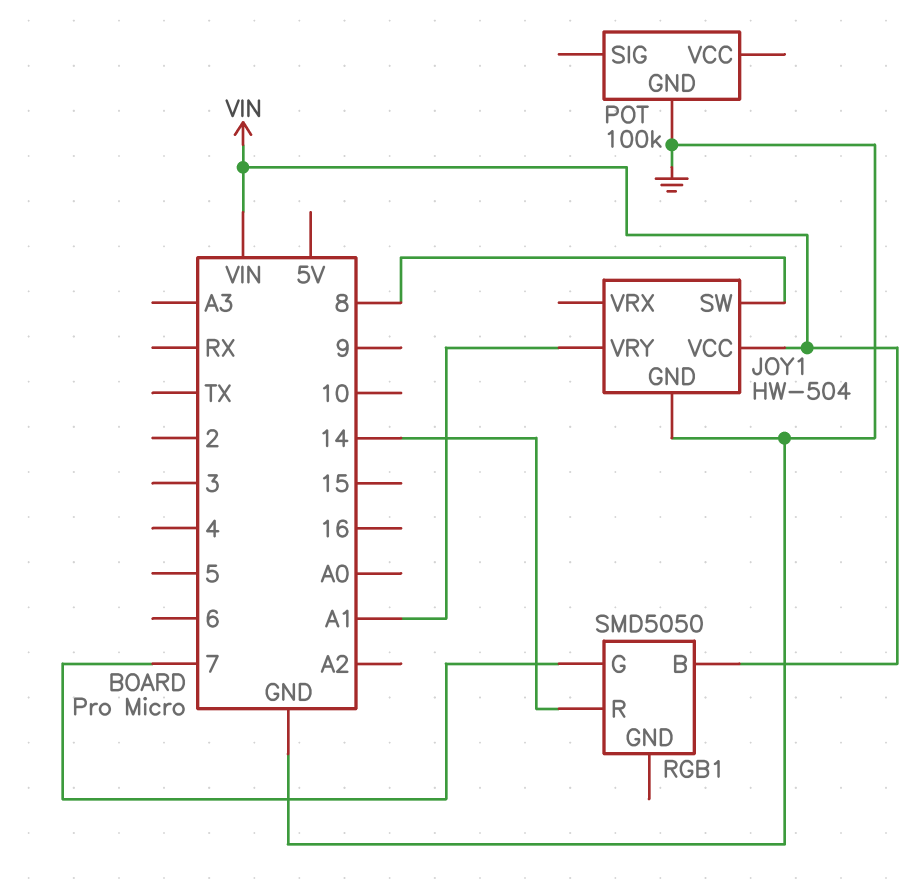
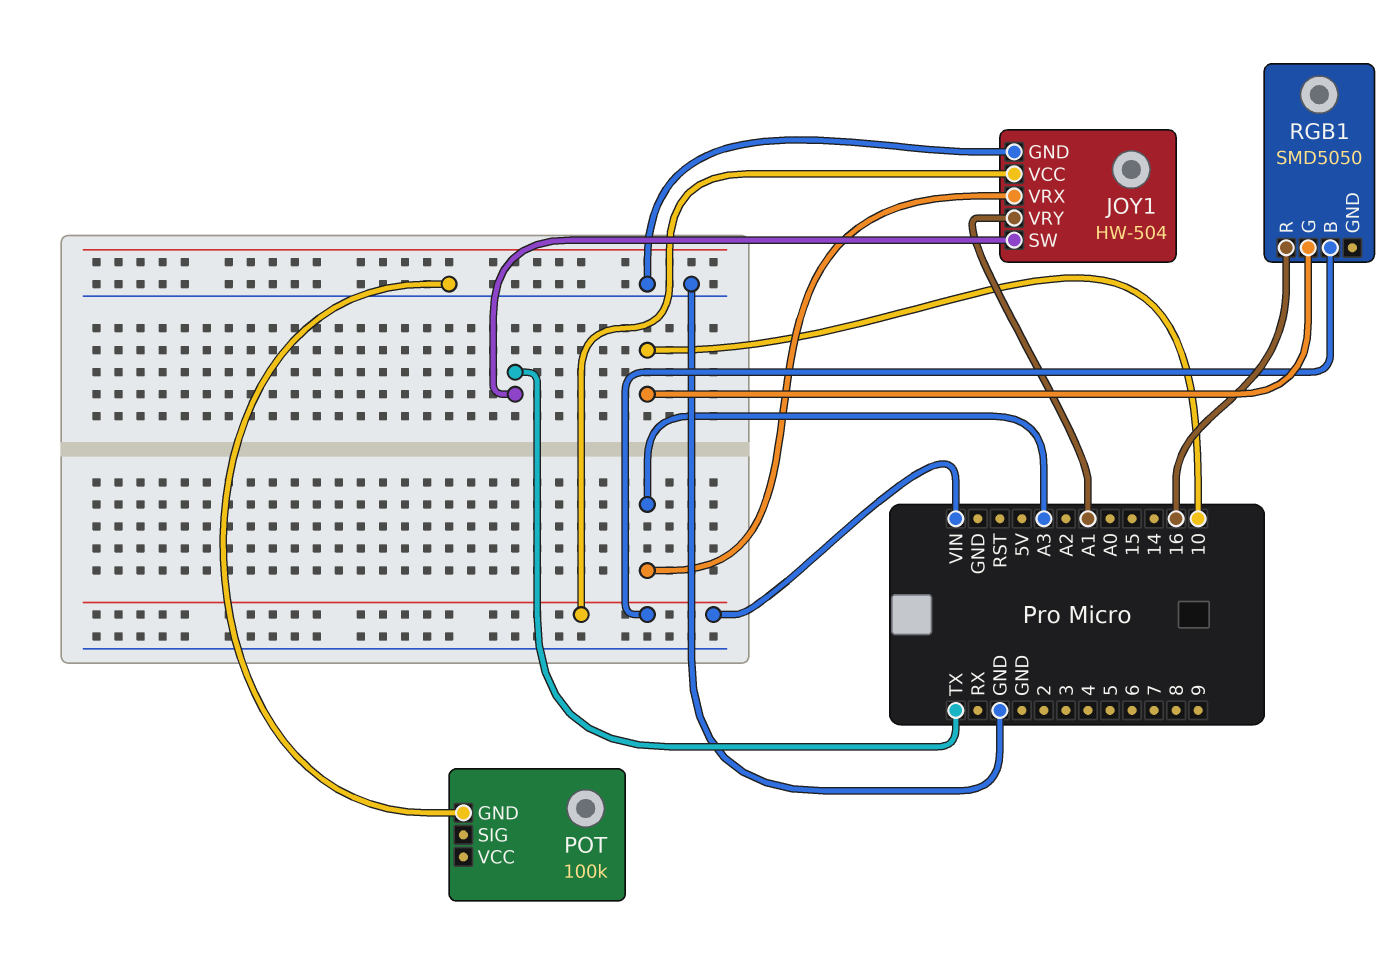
JOY1 pin SW: 8 -> TX
JOY1 pin VRX: none -> A3
RGB1 pin G: 7 -> 10
RGB1 pin R: 14 -> 16

